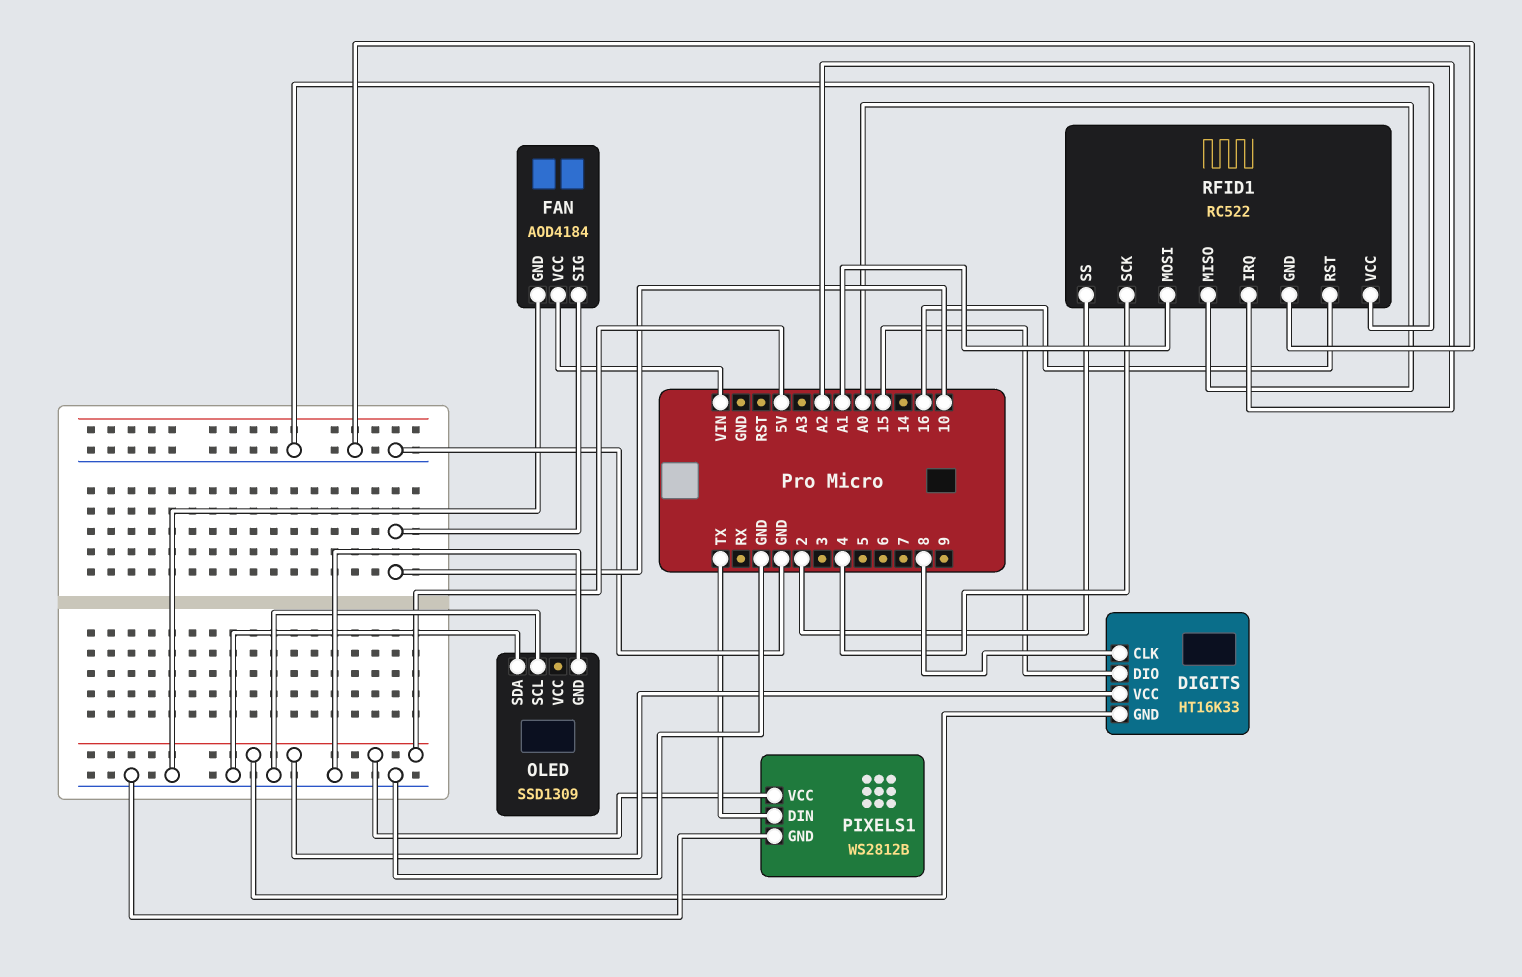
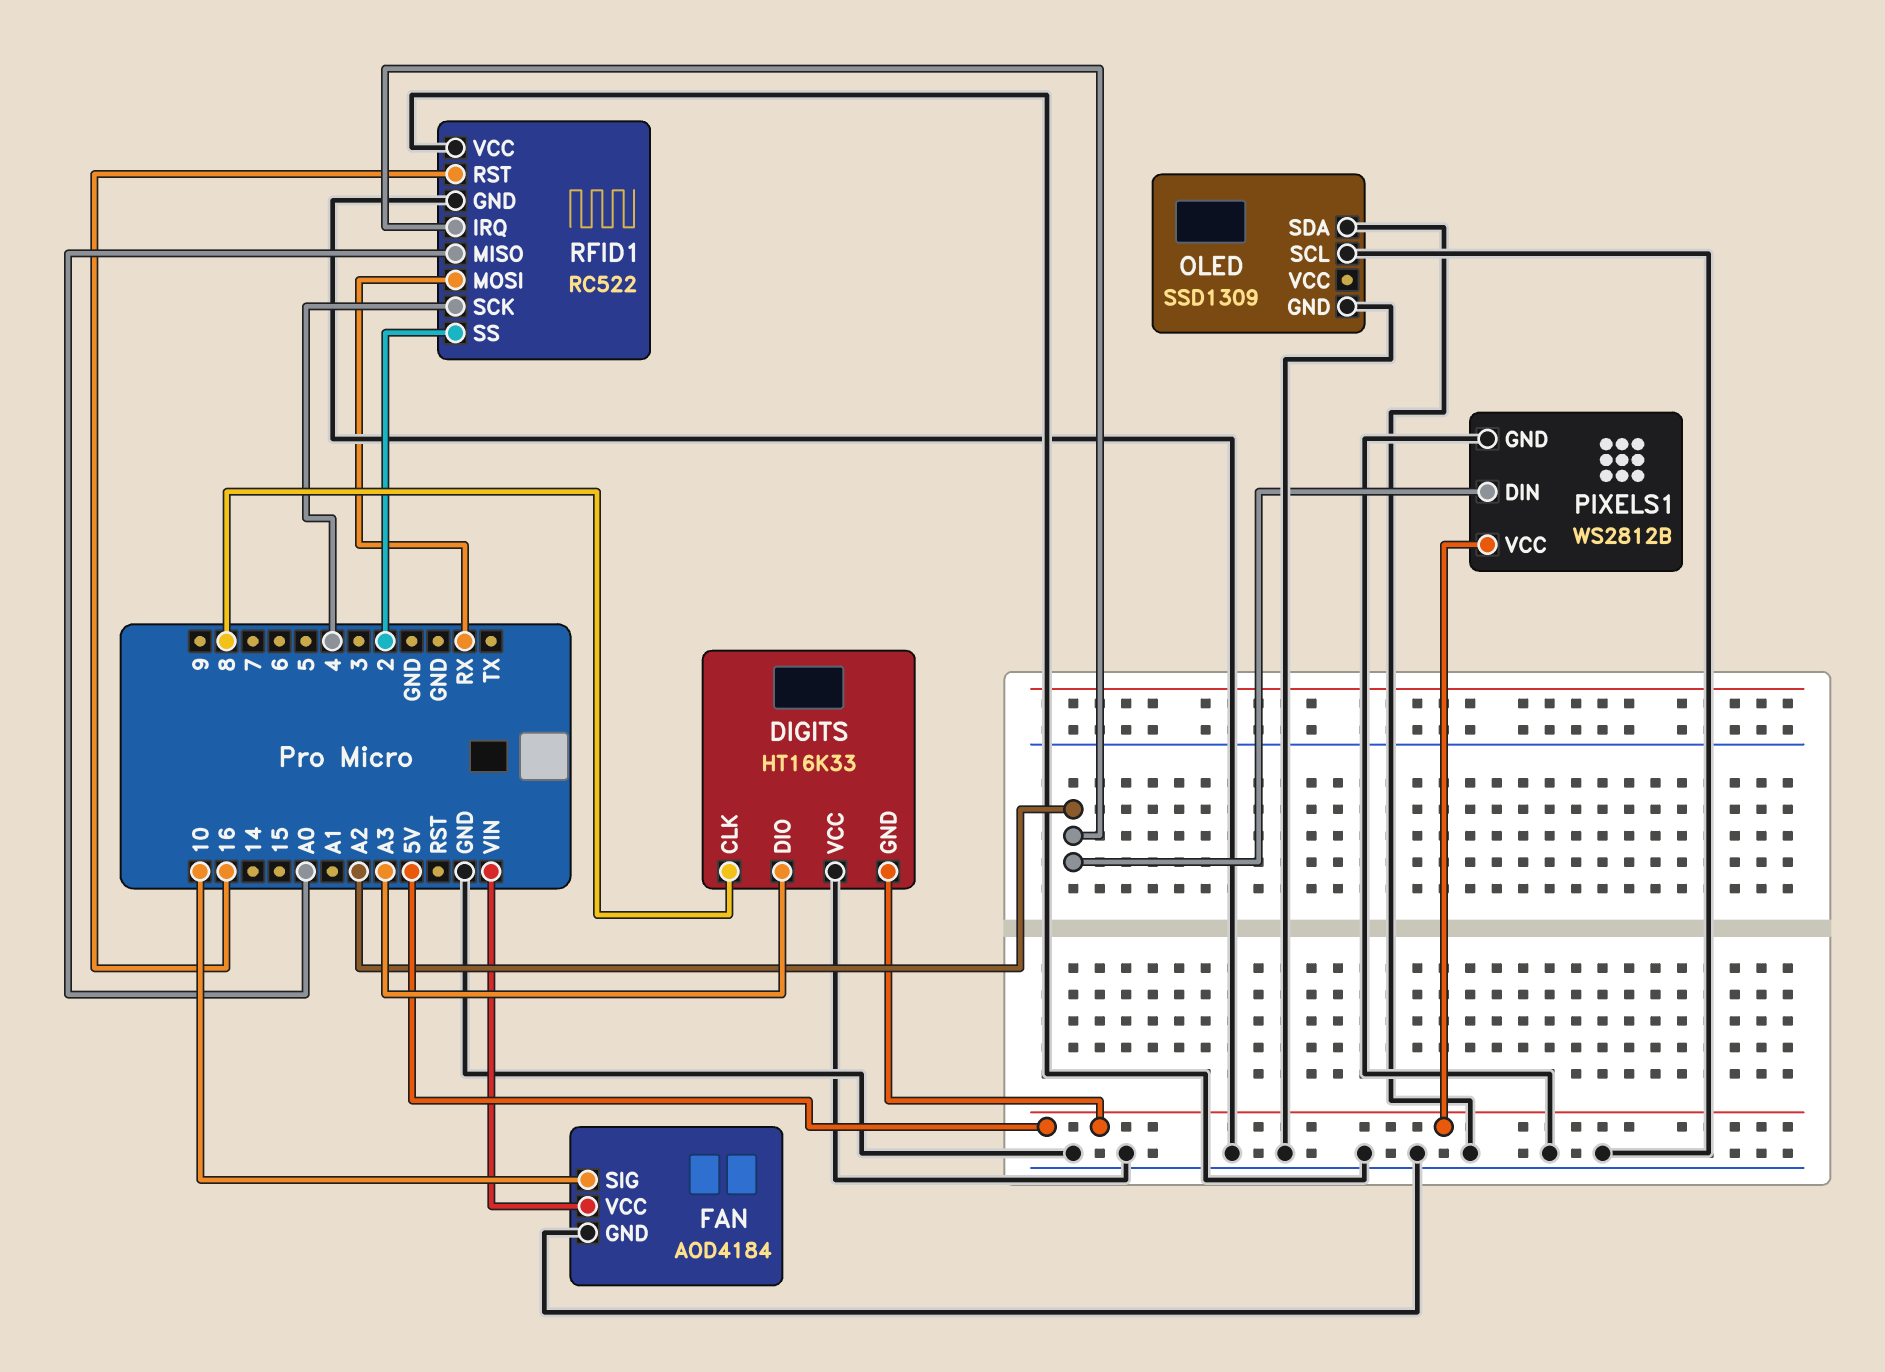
DIGITS pin DIO: 15 -> A3
DIGITS pin VCC: 5V -> GND
PIXELS1 pin DIN: TX -> A2
RFID1 pin MOSI: A1 -> RX

